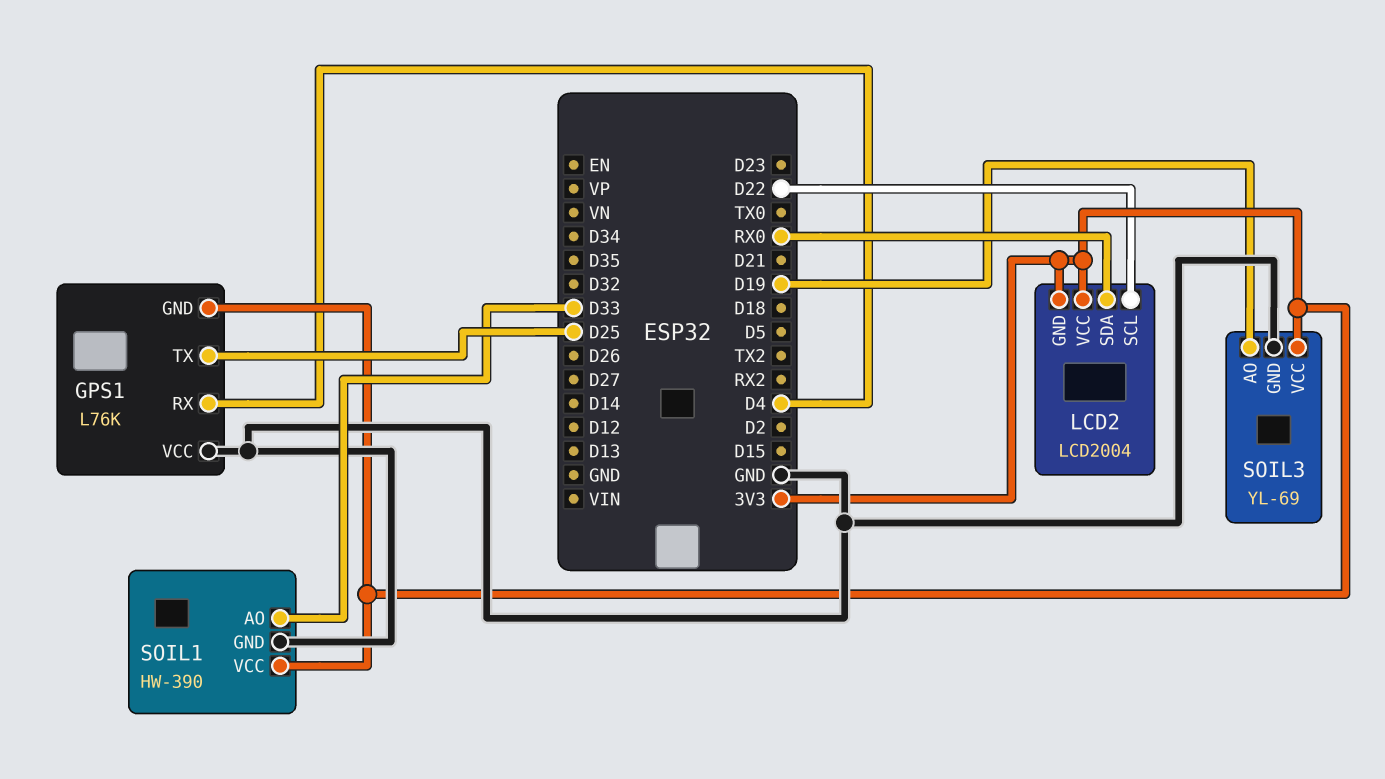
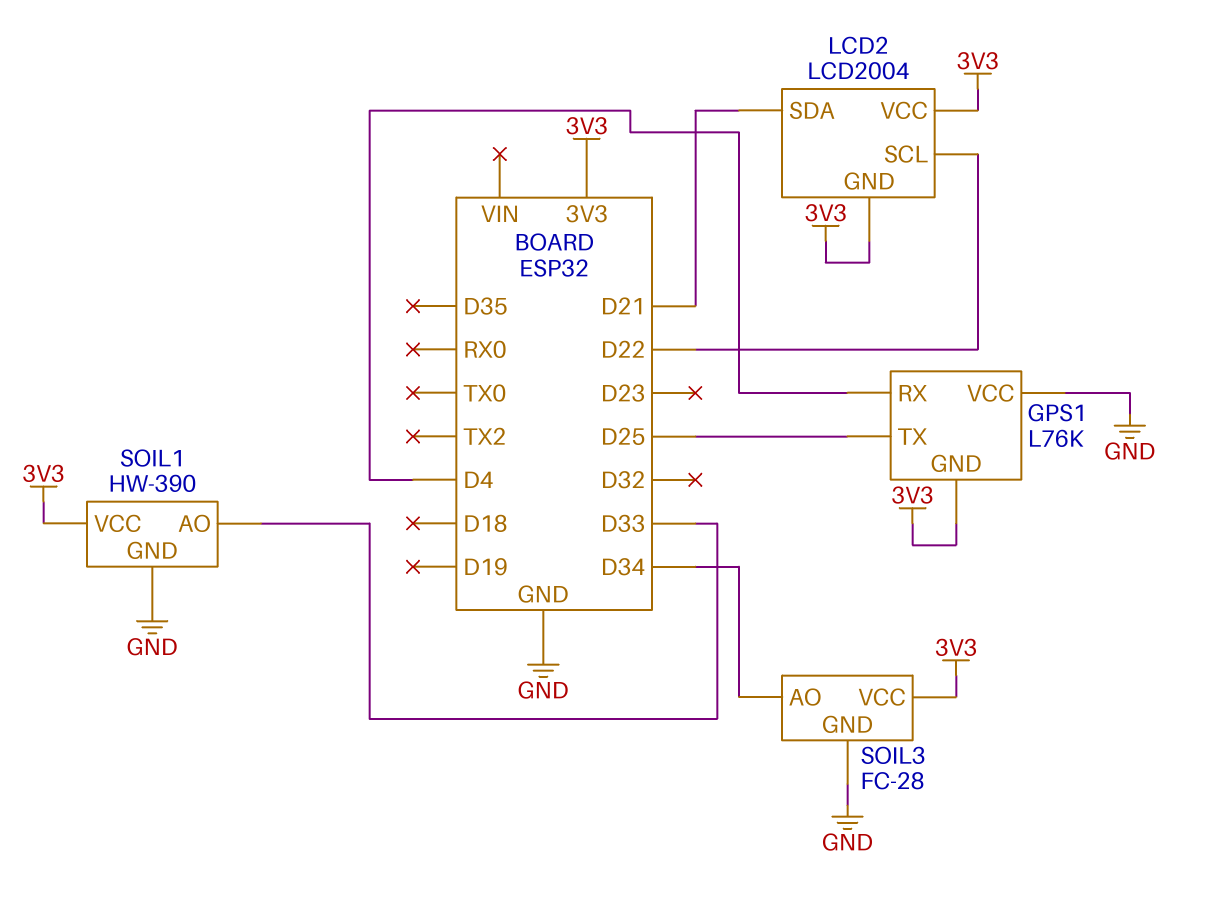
LCD2 pin SDA: RX0 -> D21
SOIL3: YL-69 -> FC-28
SOIL3 pin AO: D19 -> D34

